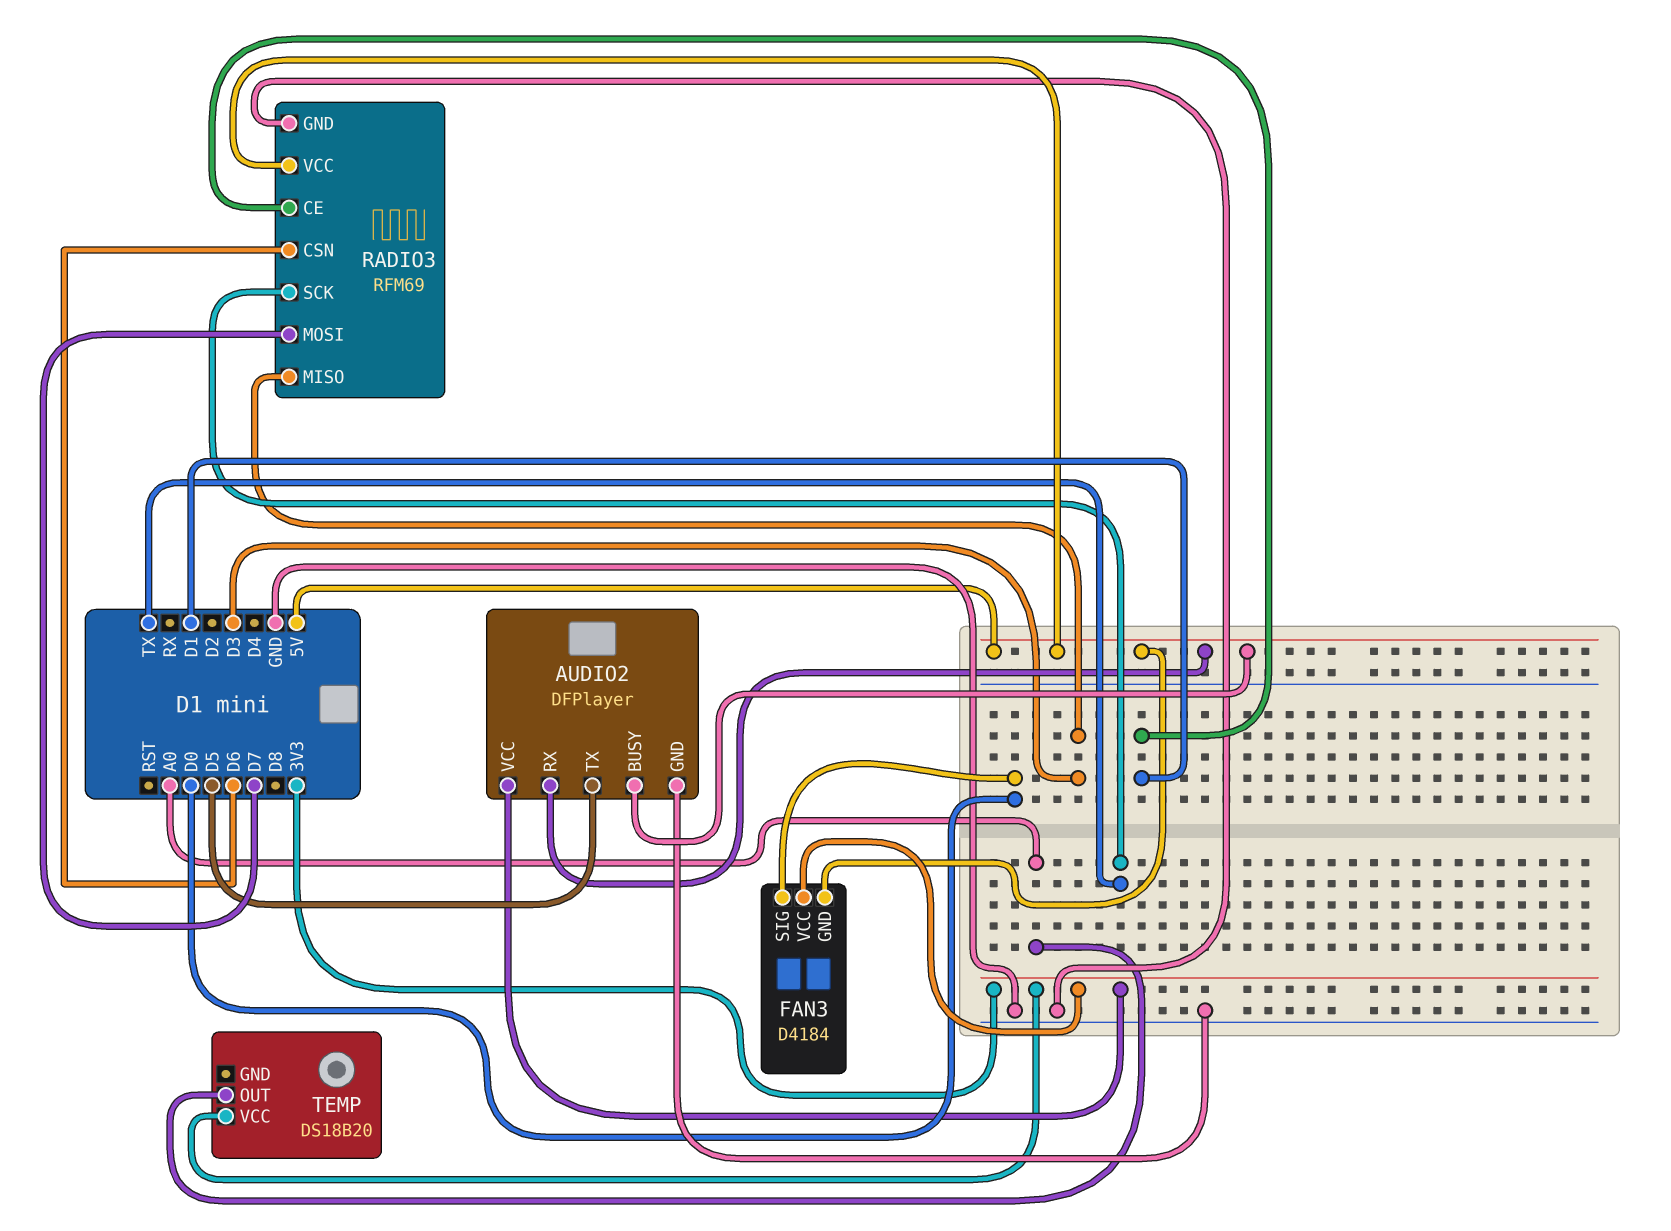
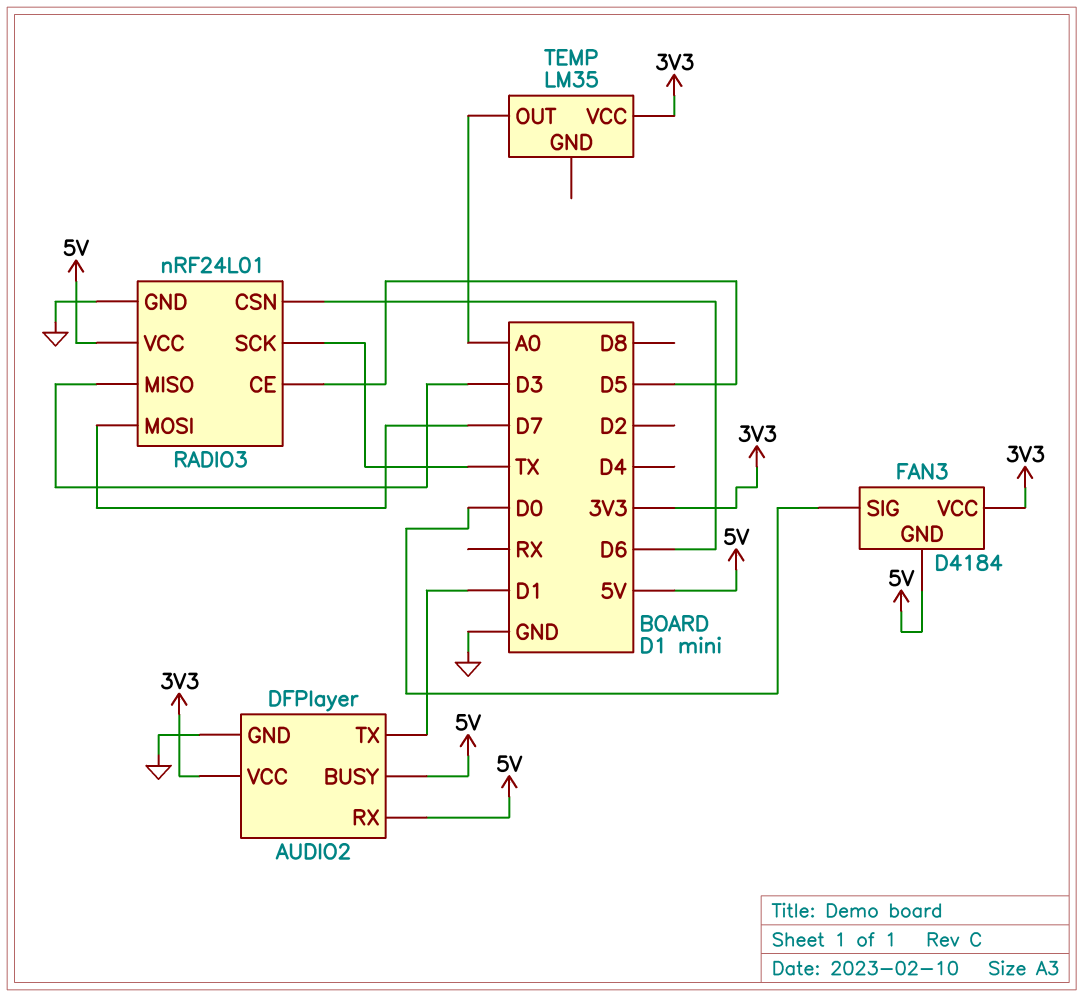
AUDIO2 pin TX: D5 -> D1
RADIO3: RFM69 -> nRF24L01
RADIO3 pin CE: D1 -> D5
TEMP: DS18B20 -> LM35

